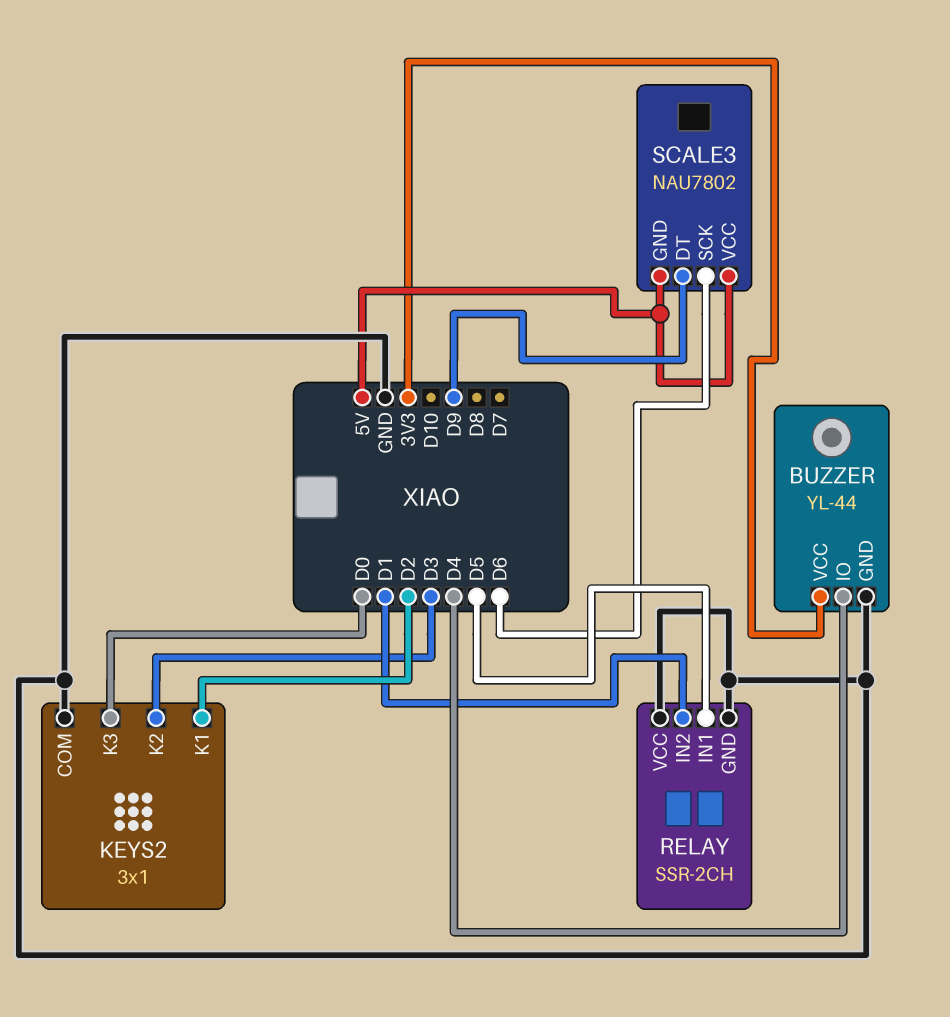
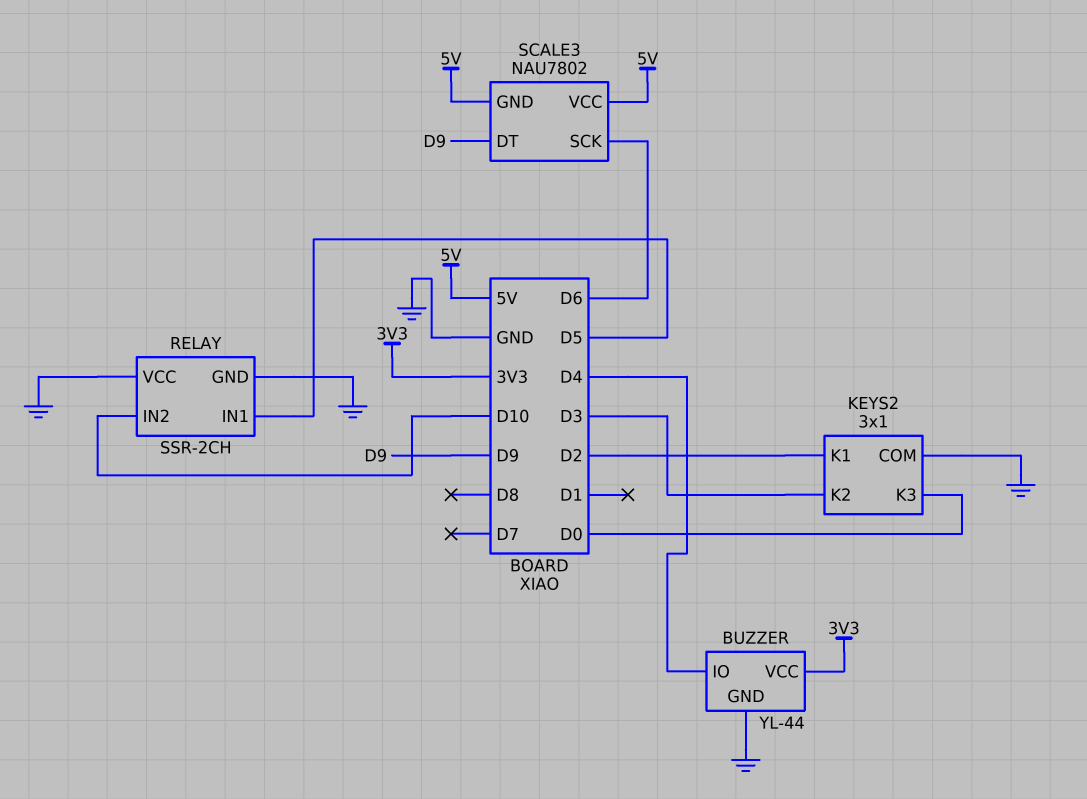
RELAY pin IN2: D1 -> D10

